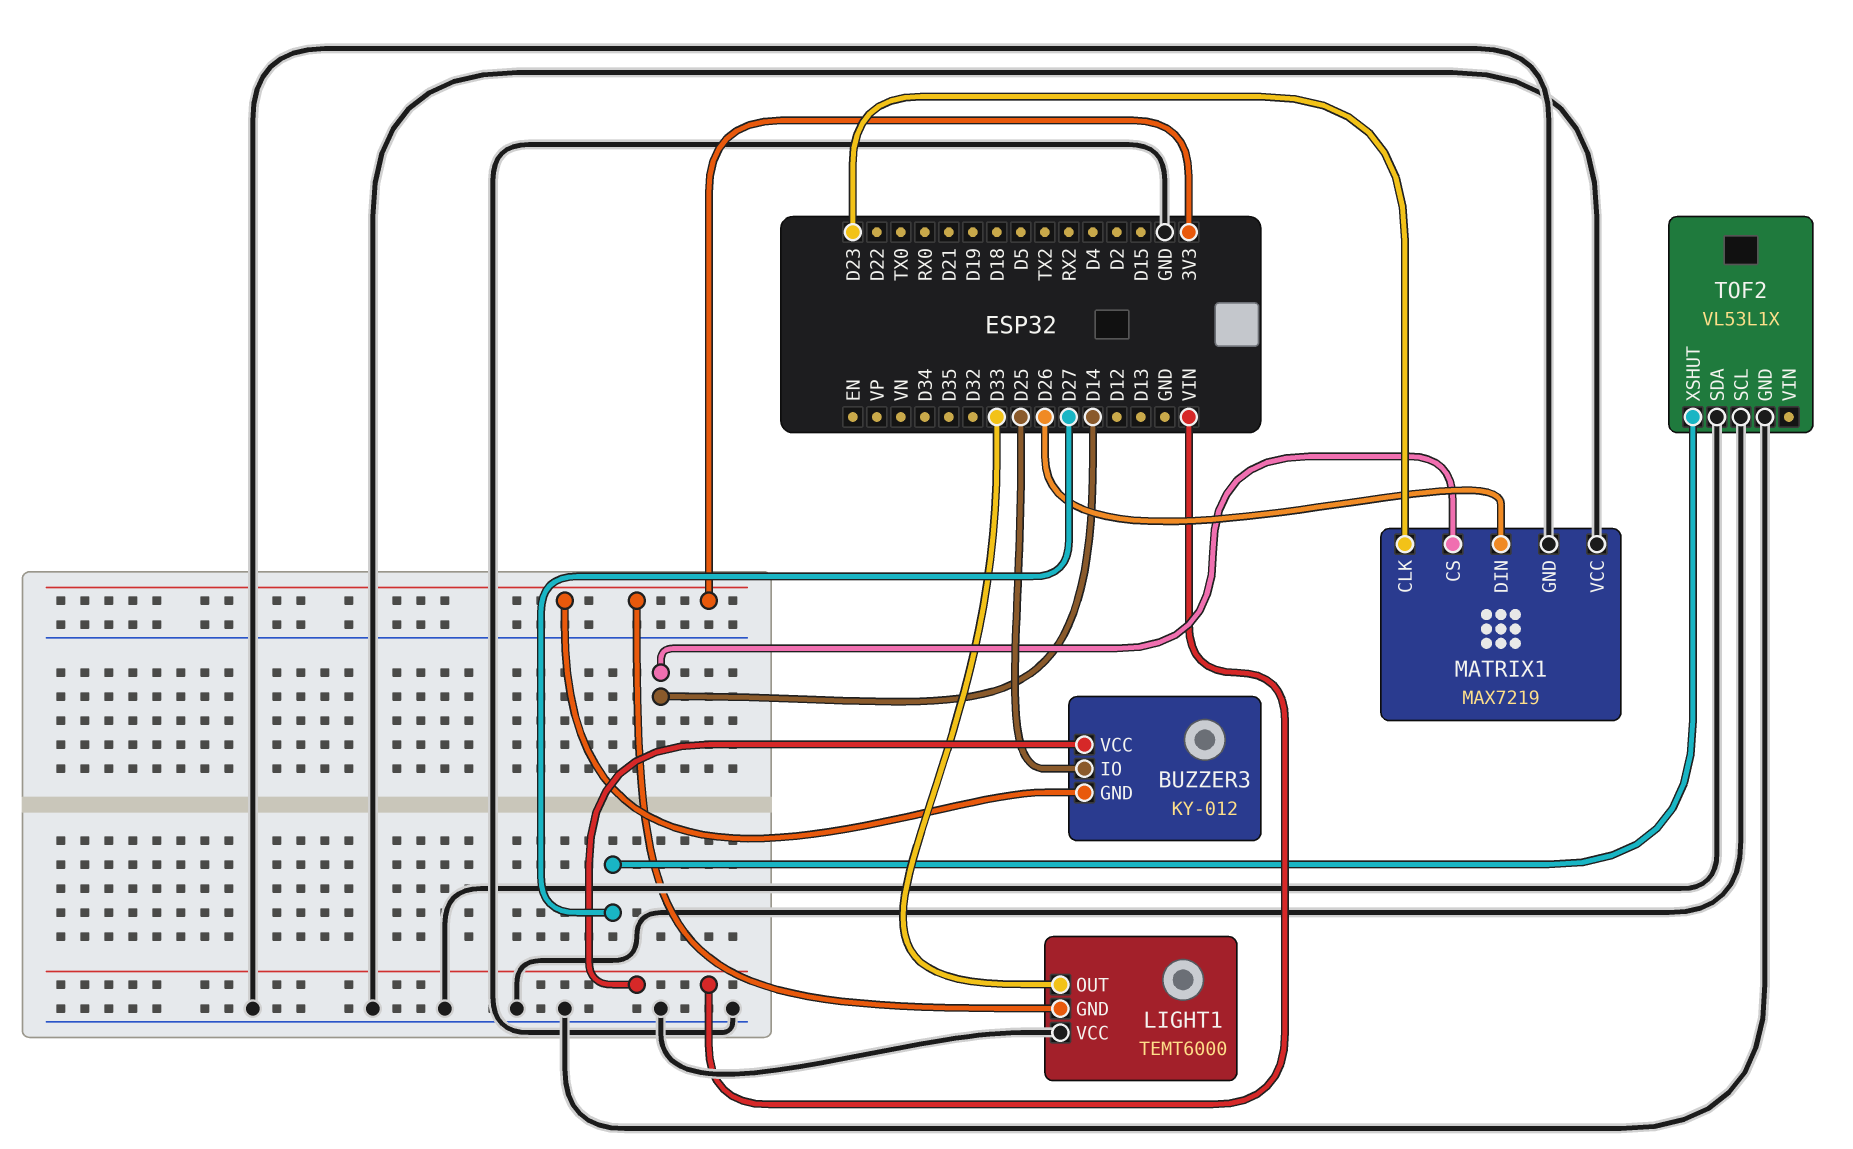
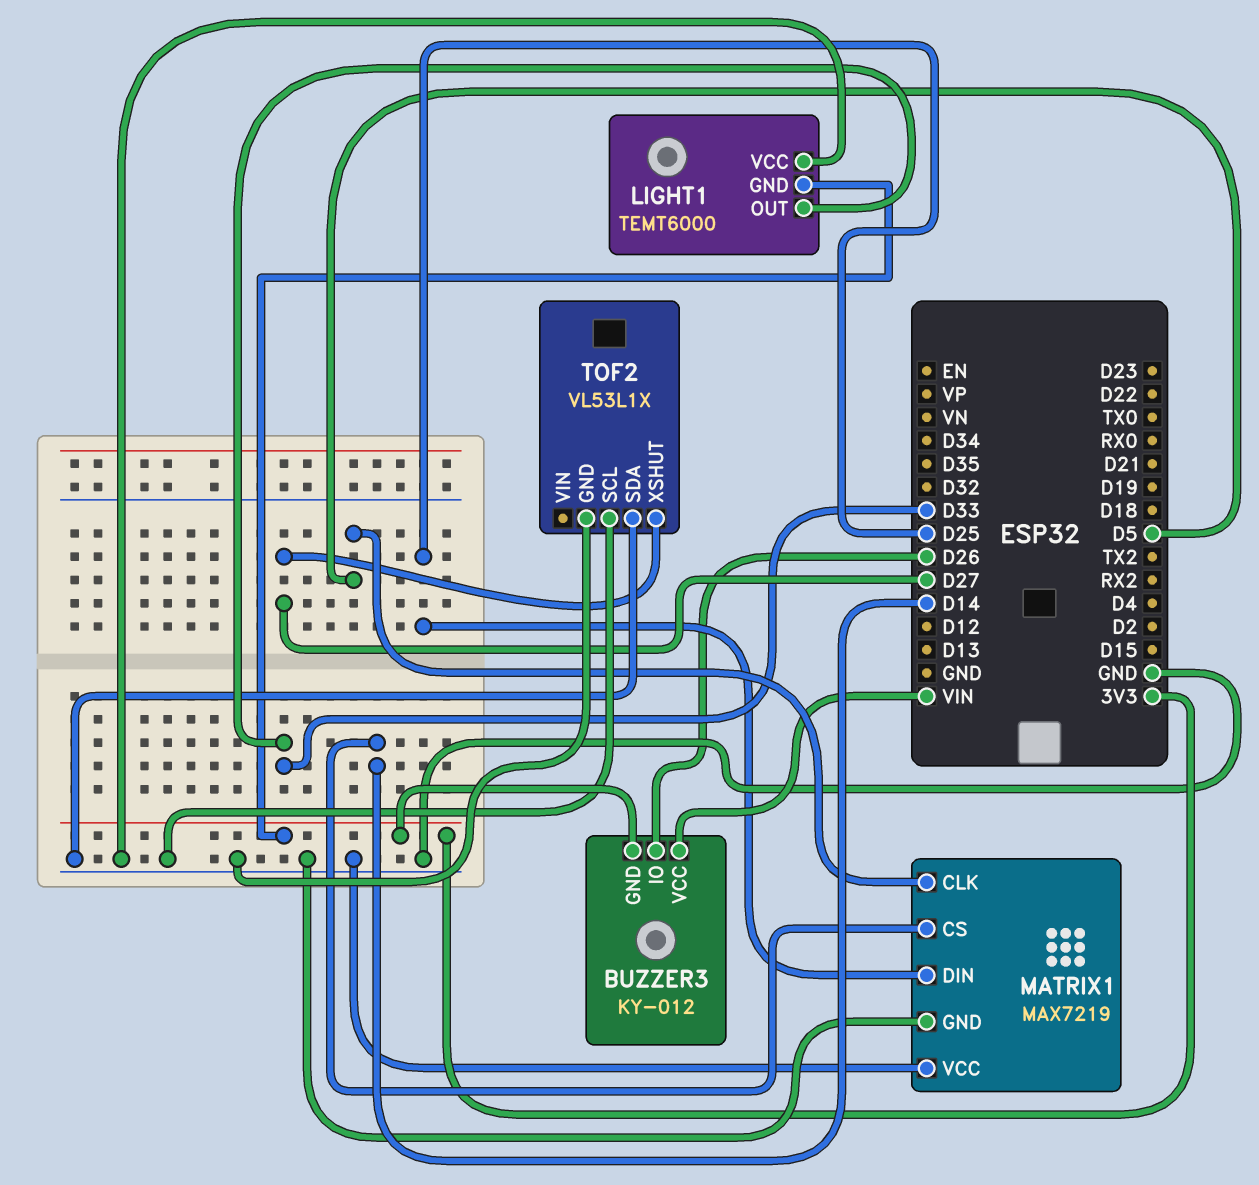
BUZZER3 pin IO: D25 -> D26
MATRIX1 pin CLK: D23 -> D5
MATRIX1 pin DIN: D26 -> D25

